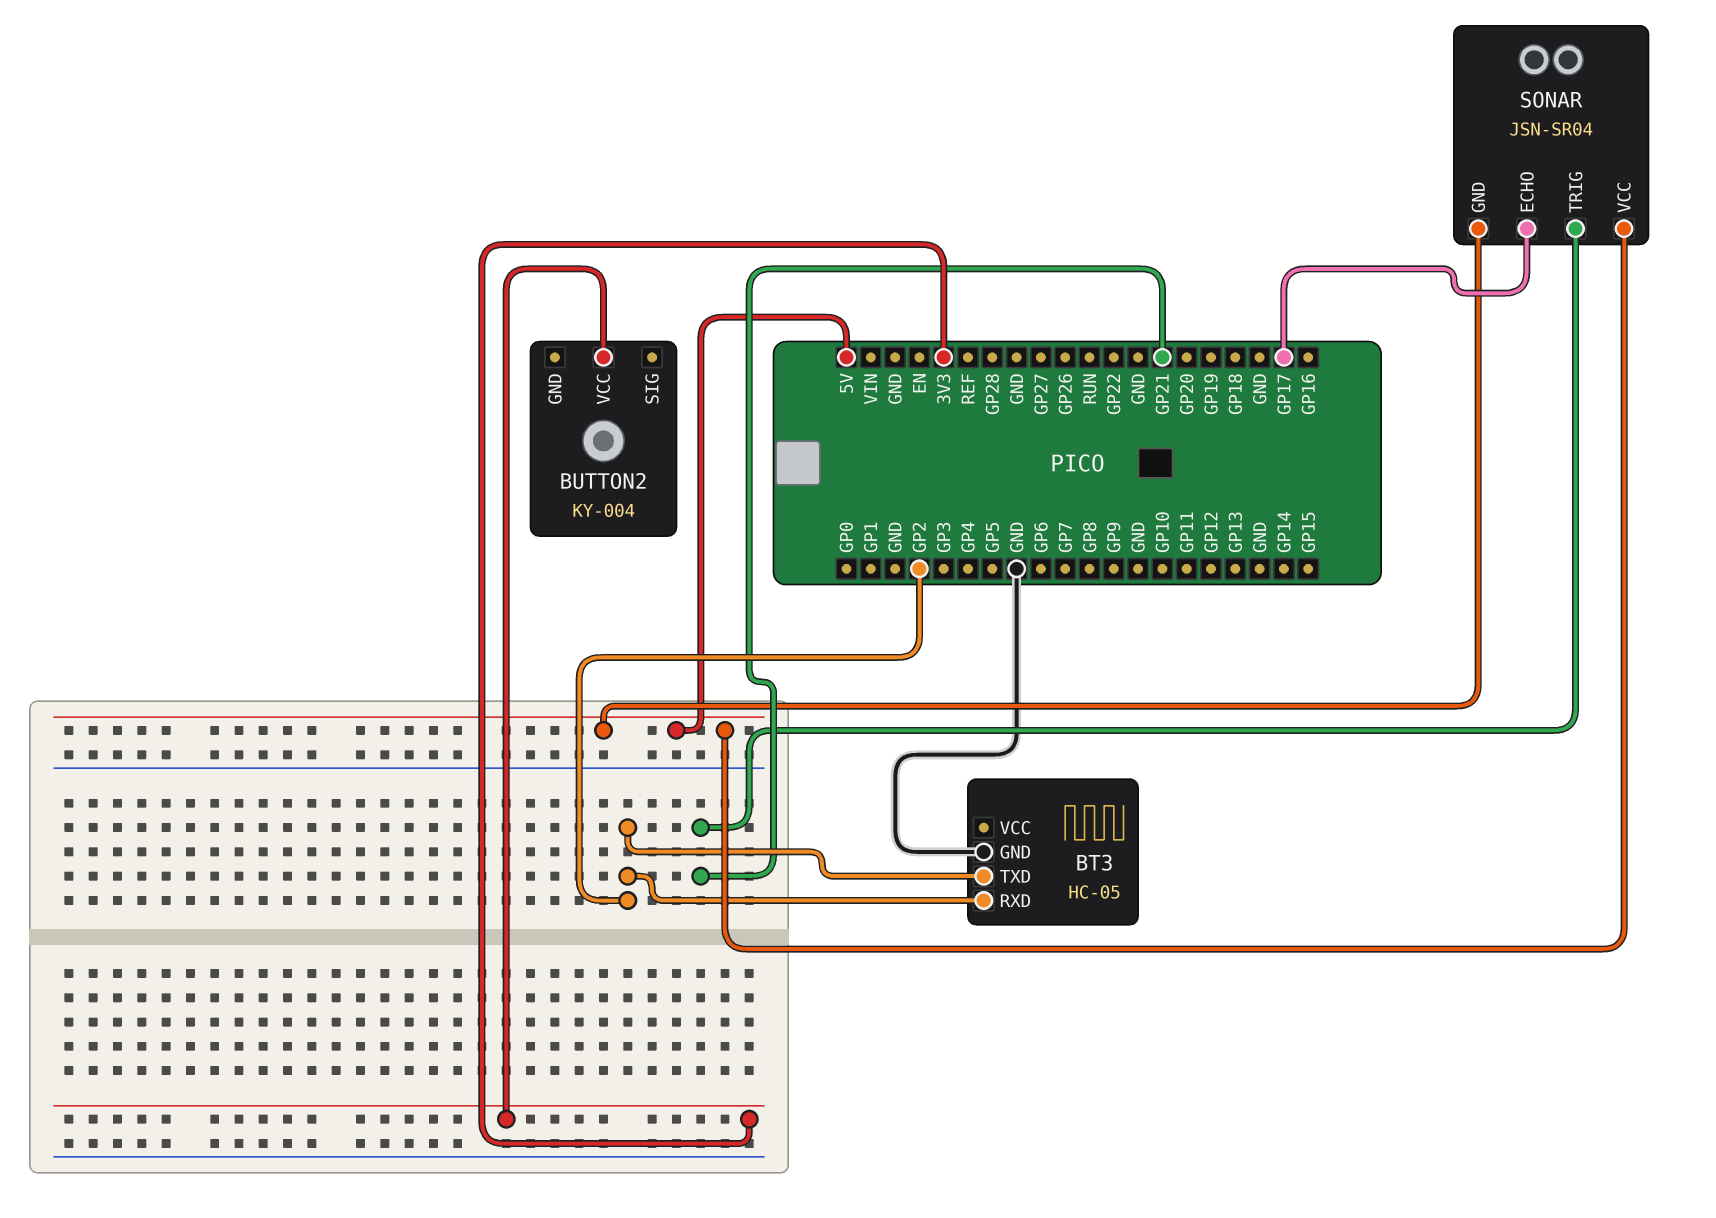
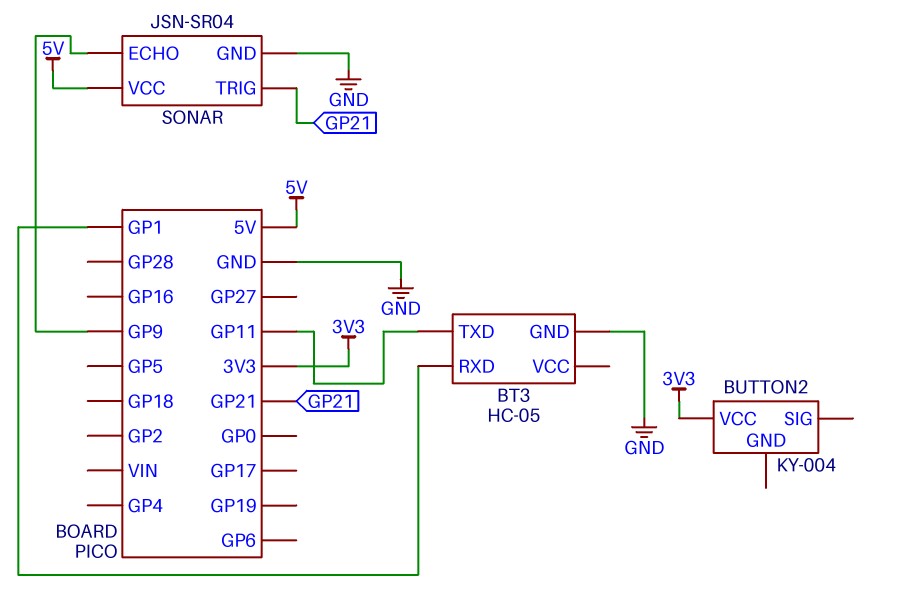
BT3 pin RXD: GP2 -> GP1
BT3 pin TXD: GP2 -> GP11
SONAR pin ECHO: GP17 -> GP9
SONAR pin GND: 5V -> GND

